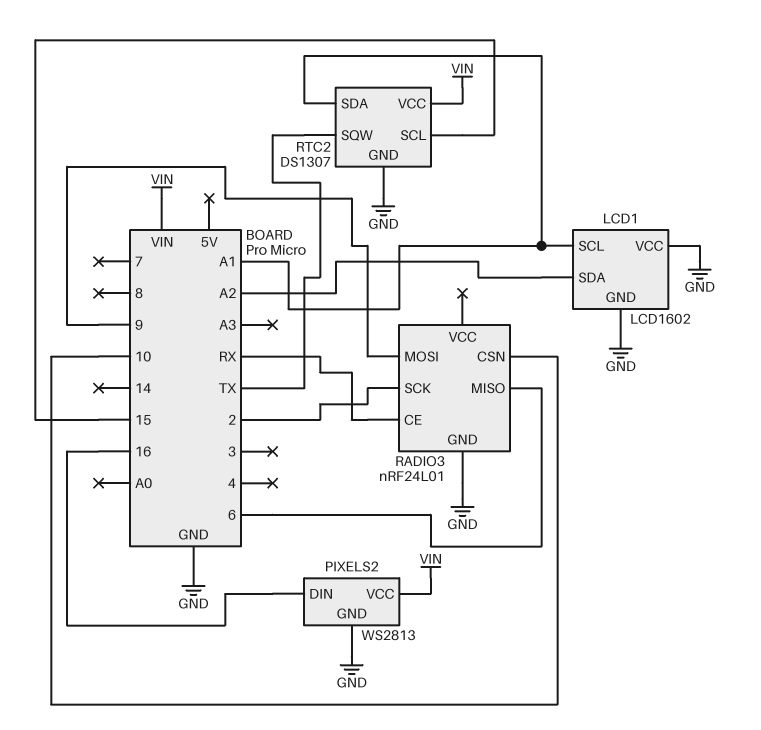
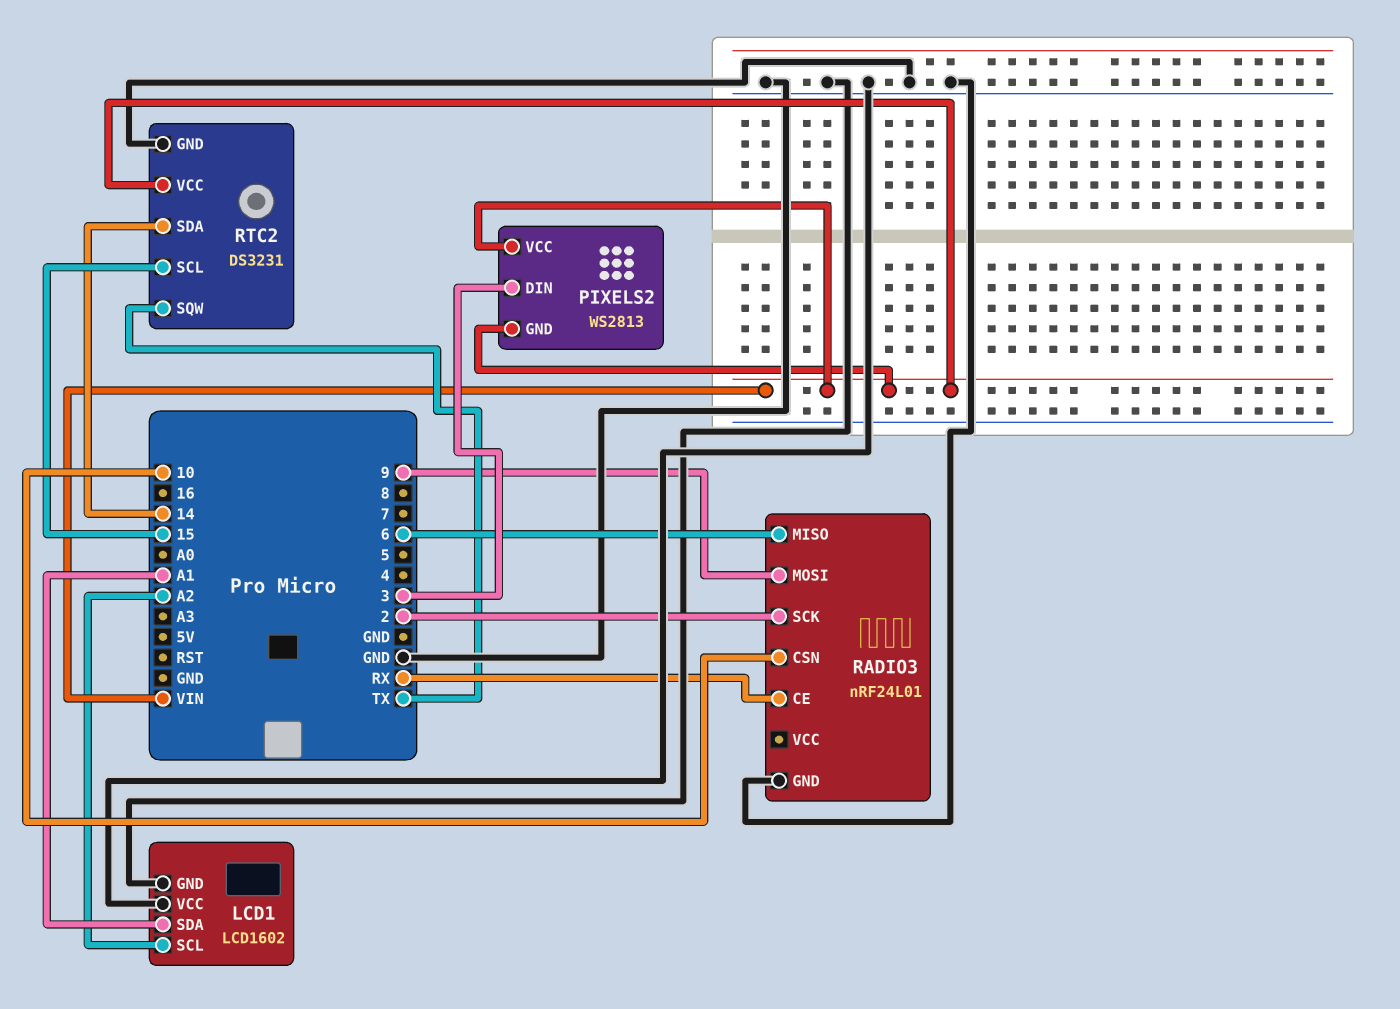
LCD1 pin SCL: A1 -> A2
LCD1 pin SDA: A2 -> A1
PIXELS2 pin DIN: 16 -> 3
PIXELS2 pin GND: GND -> VIN
RTC2: DS1307 -> DS3231
RTC2 pin SDA: A1 -> 14

